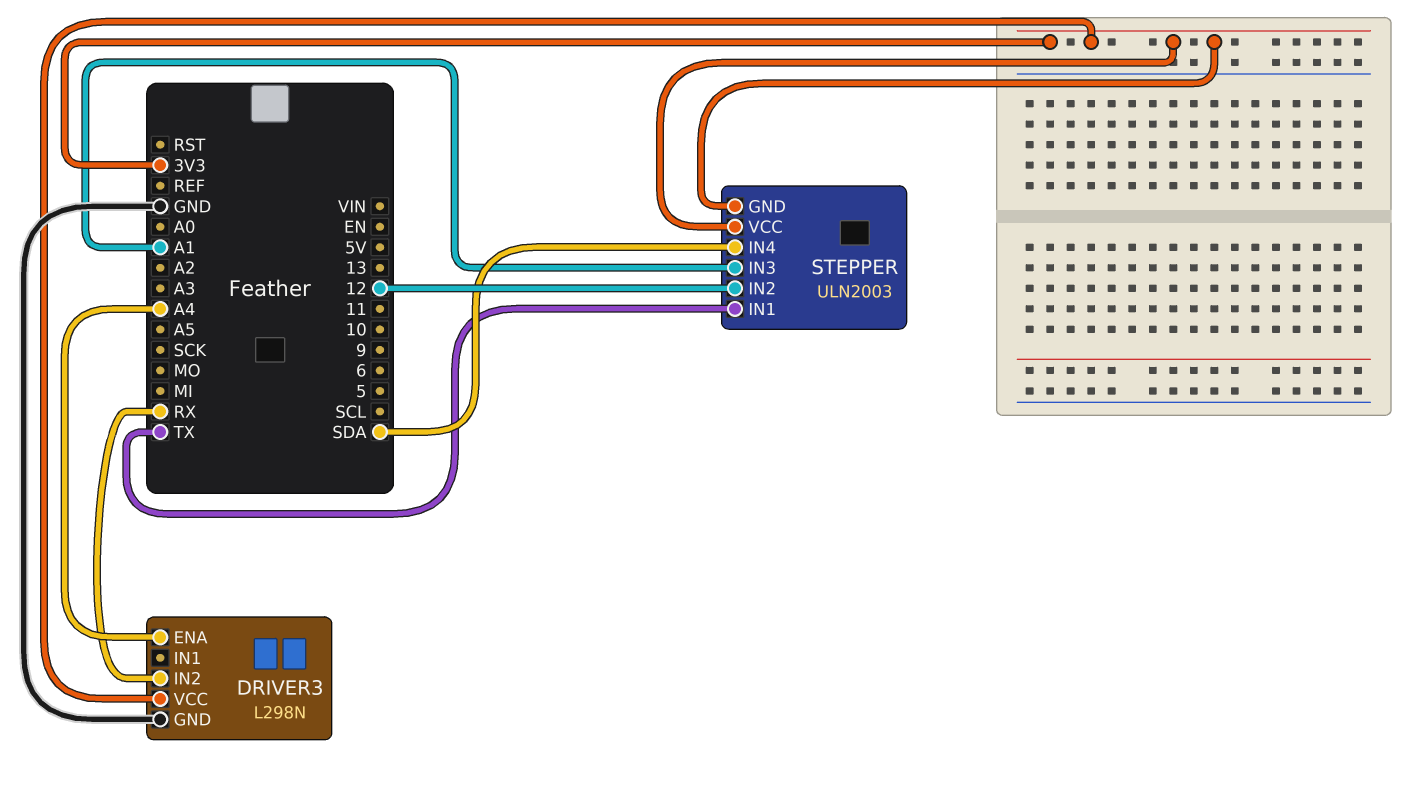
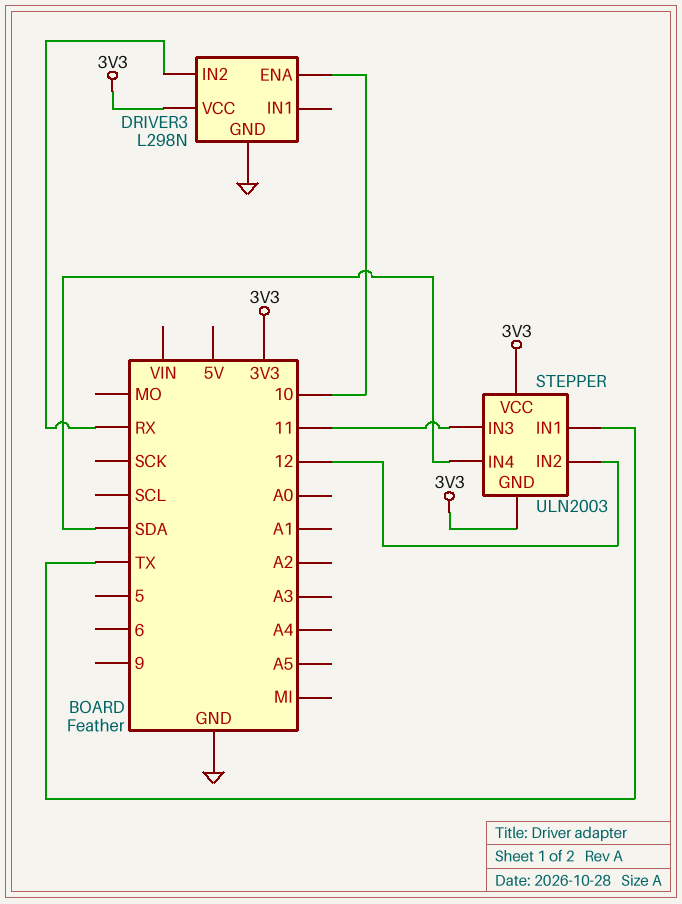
DRIVER3 pin ENA: A4 -> 10
STEPPER pin IN3: A1 -> 11

